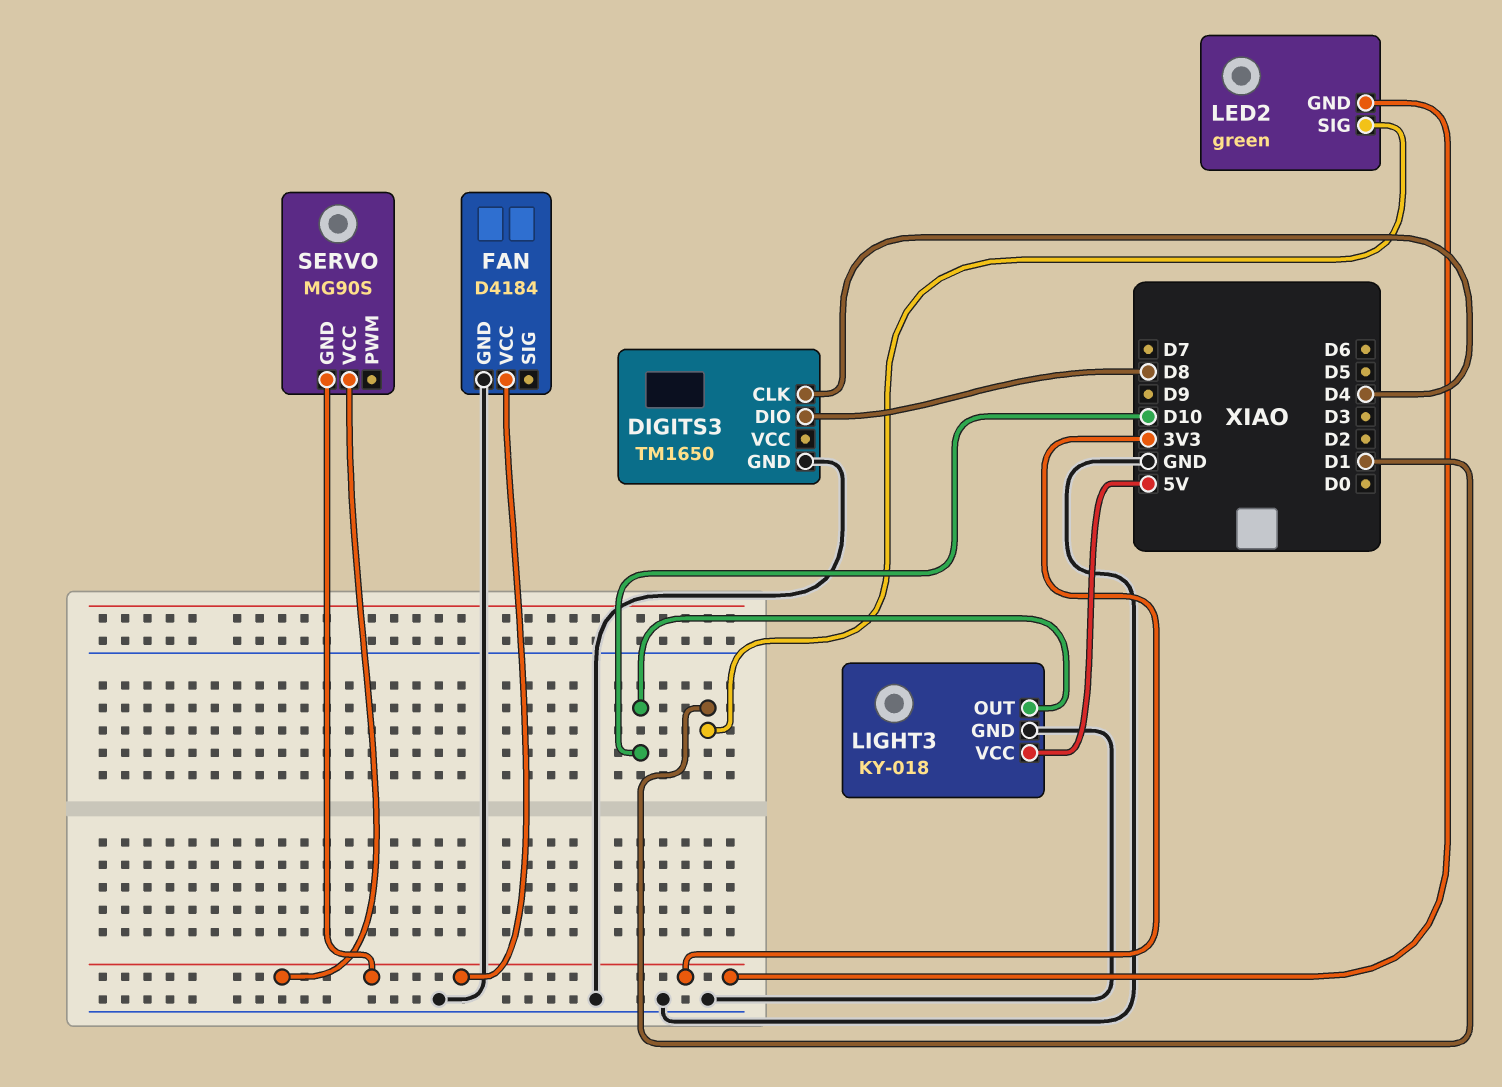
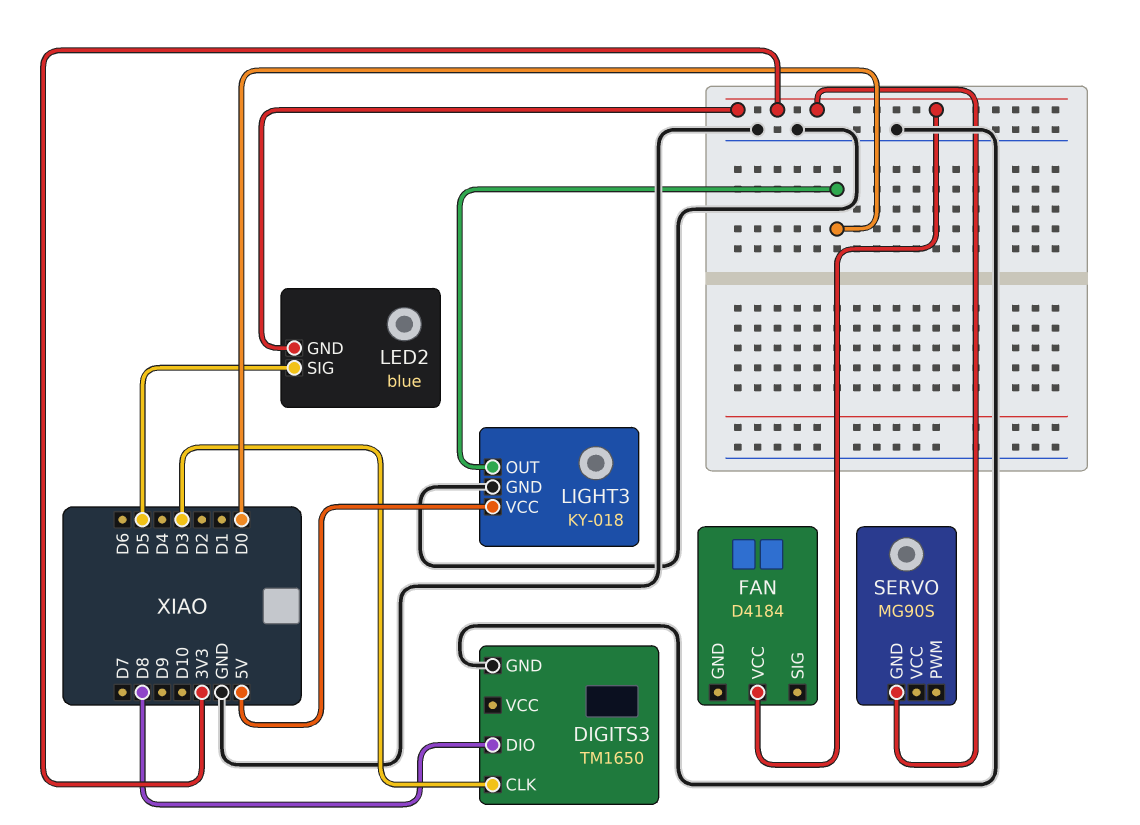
DIGITS3 pin CLK: D4 -> D3
FAN pin GND: GND -> none
LED2: green -> blue
LED2 pin SIG: D1 -> D5
LIGHT3 pin OUT: D10 -> D0
SERVO pin VCC: 3V3 -> none

